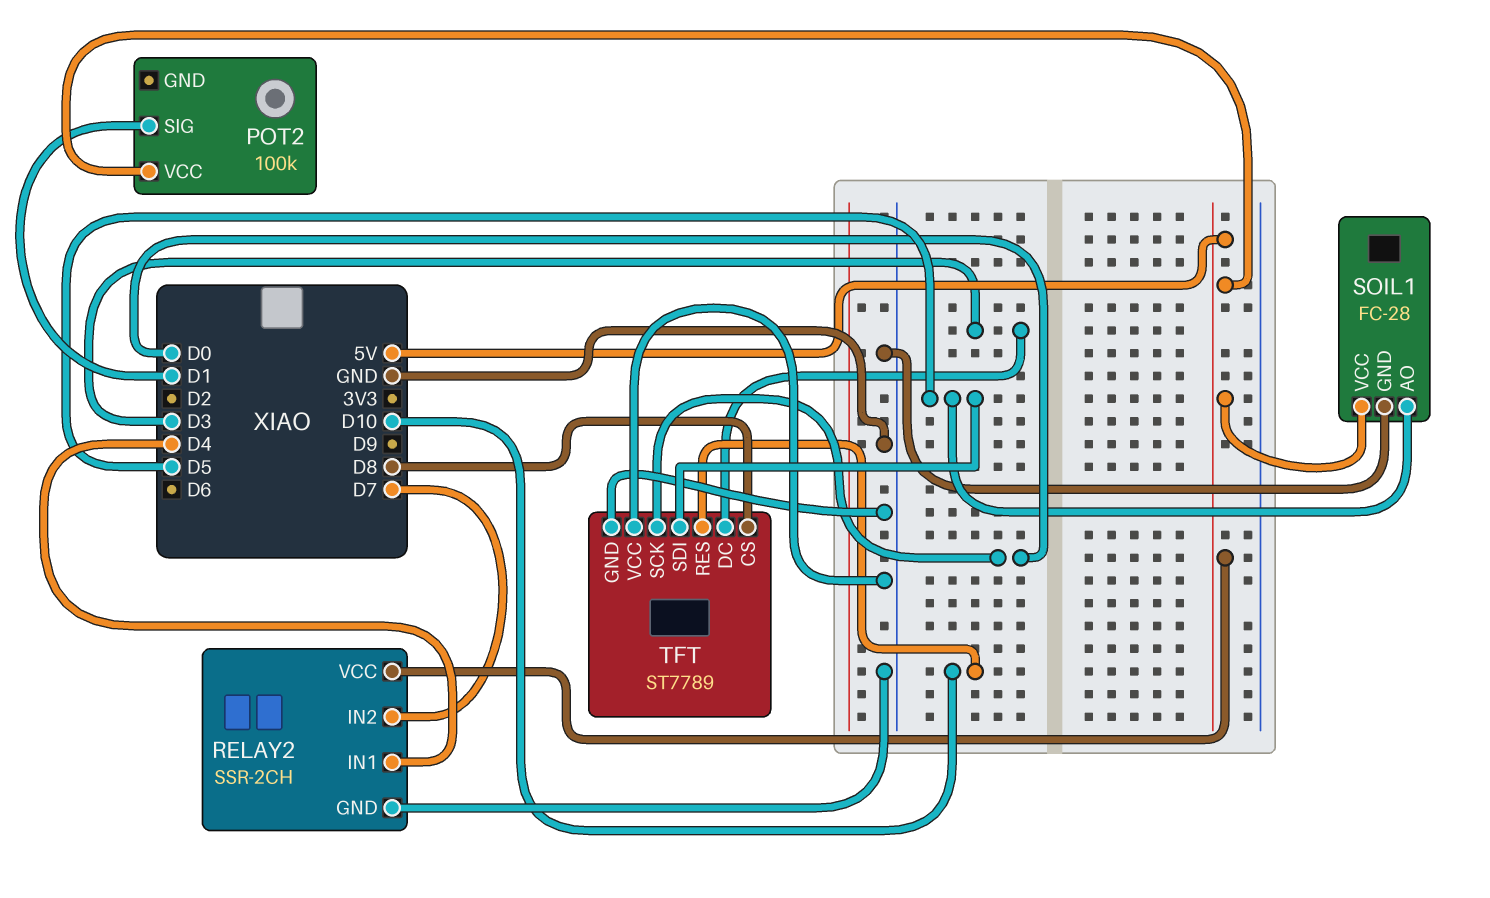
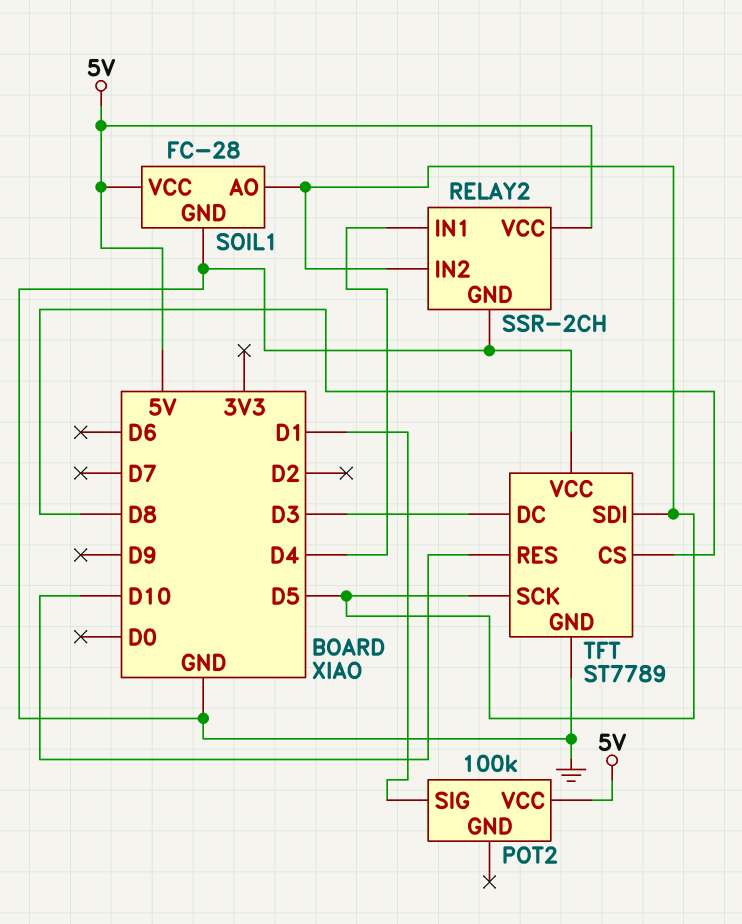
RELAY2 pin IN2: D7 -> D5
TFT pin SCK: D0 -> D5

